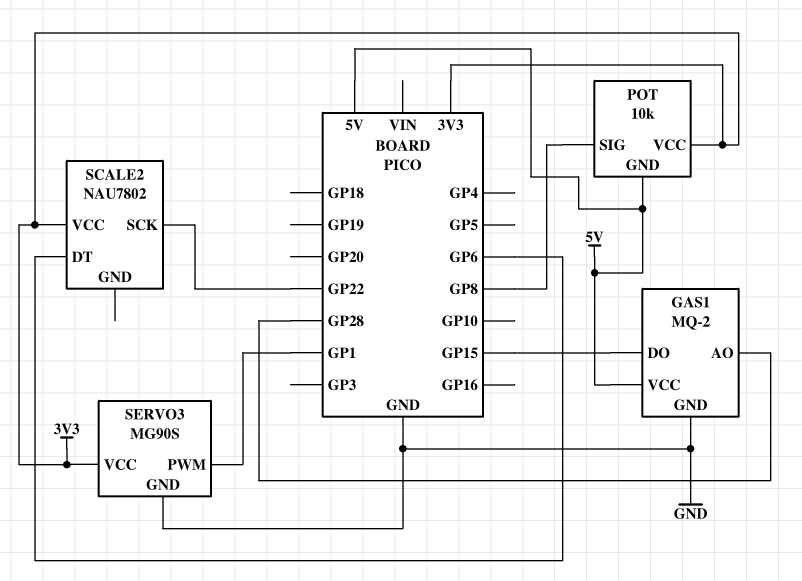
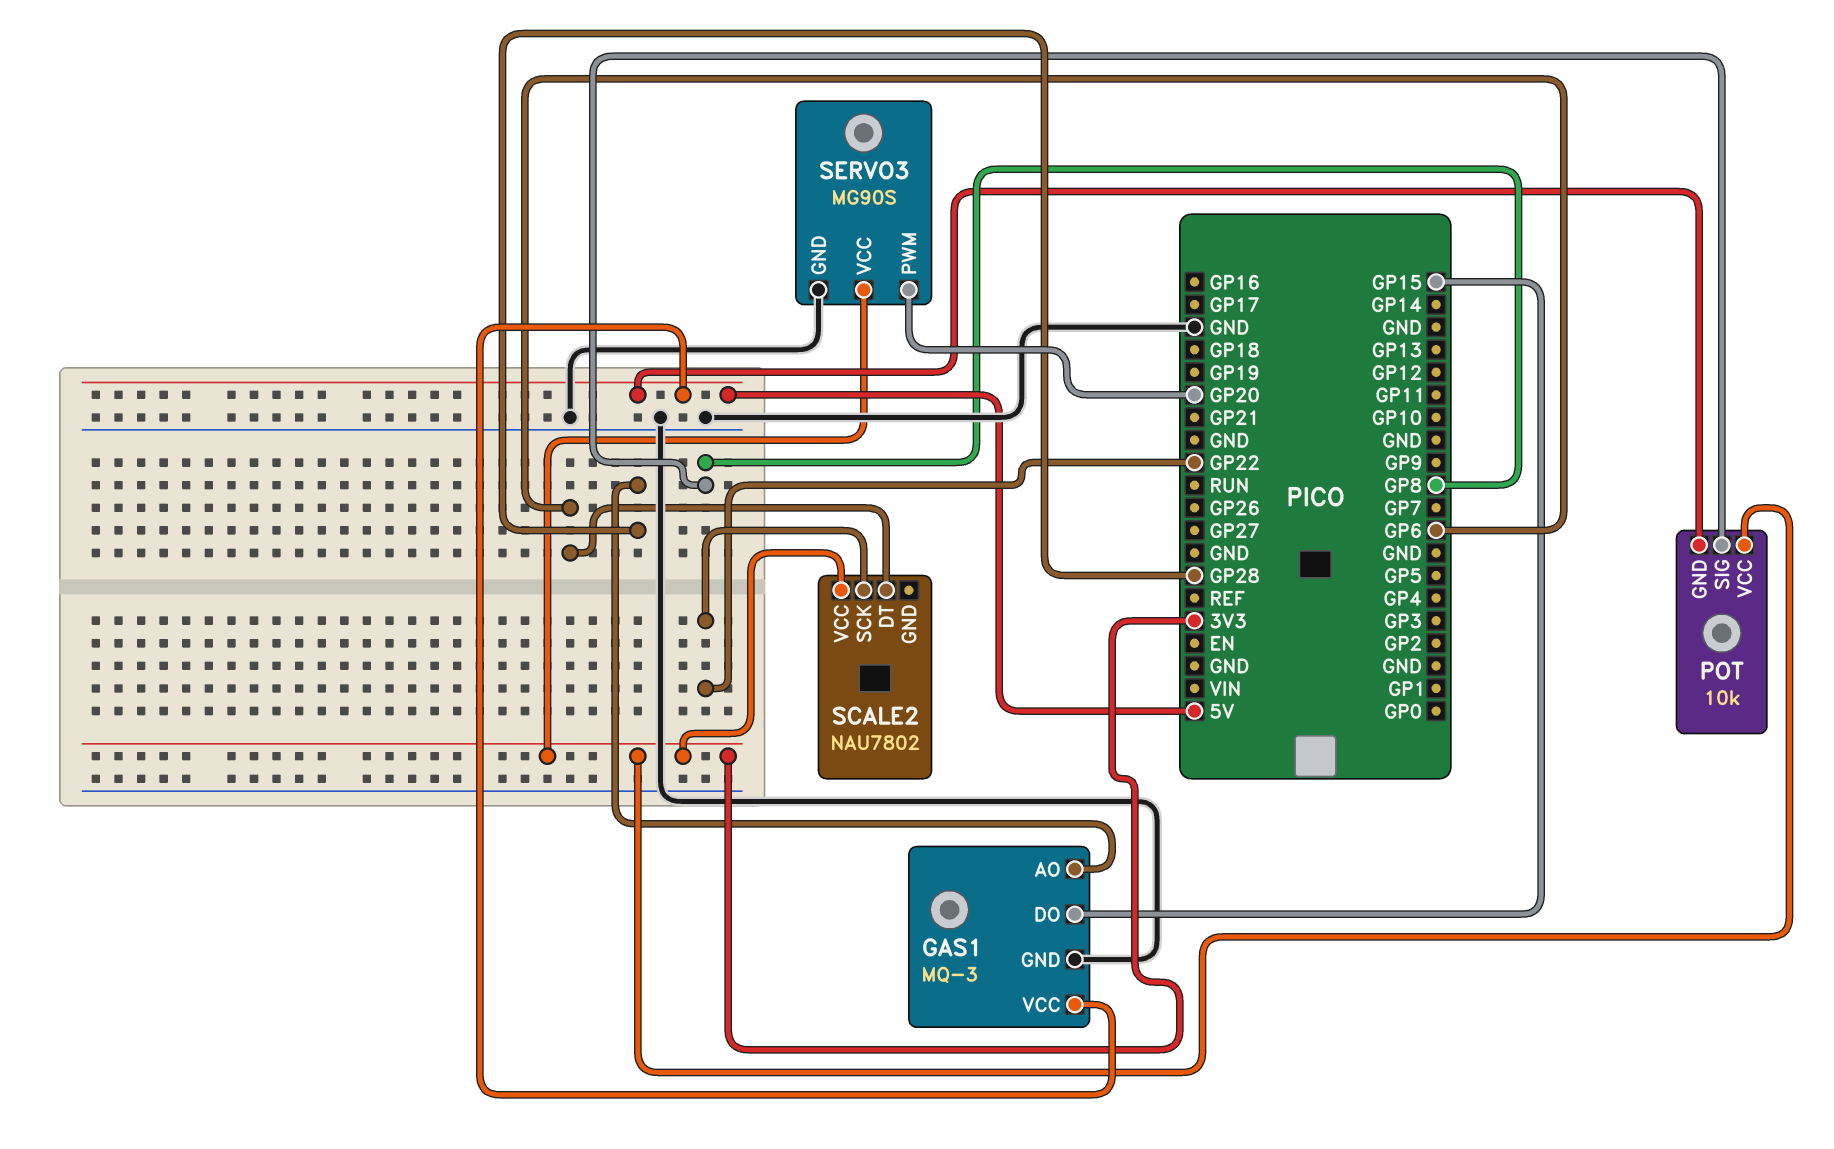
GAS1: MQ-2 -> MQ-3
SERVO3 pin PWM: GP1 -> GP20

